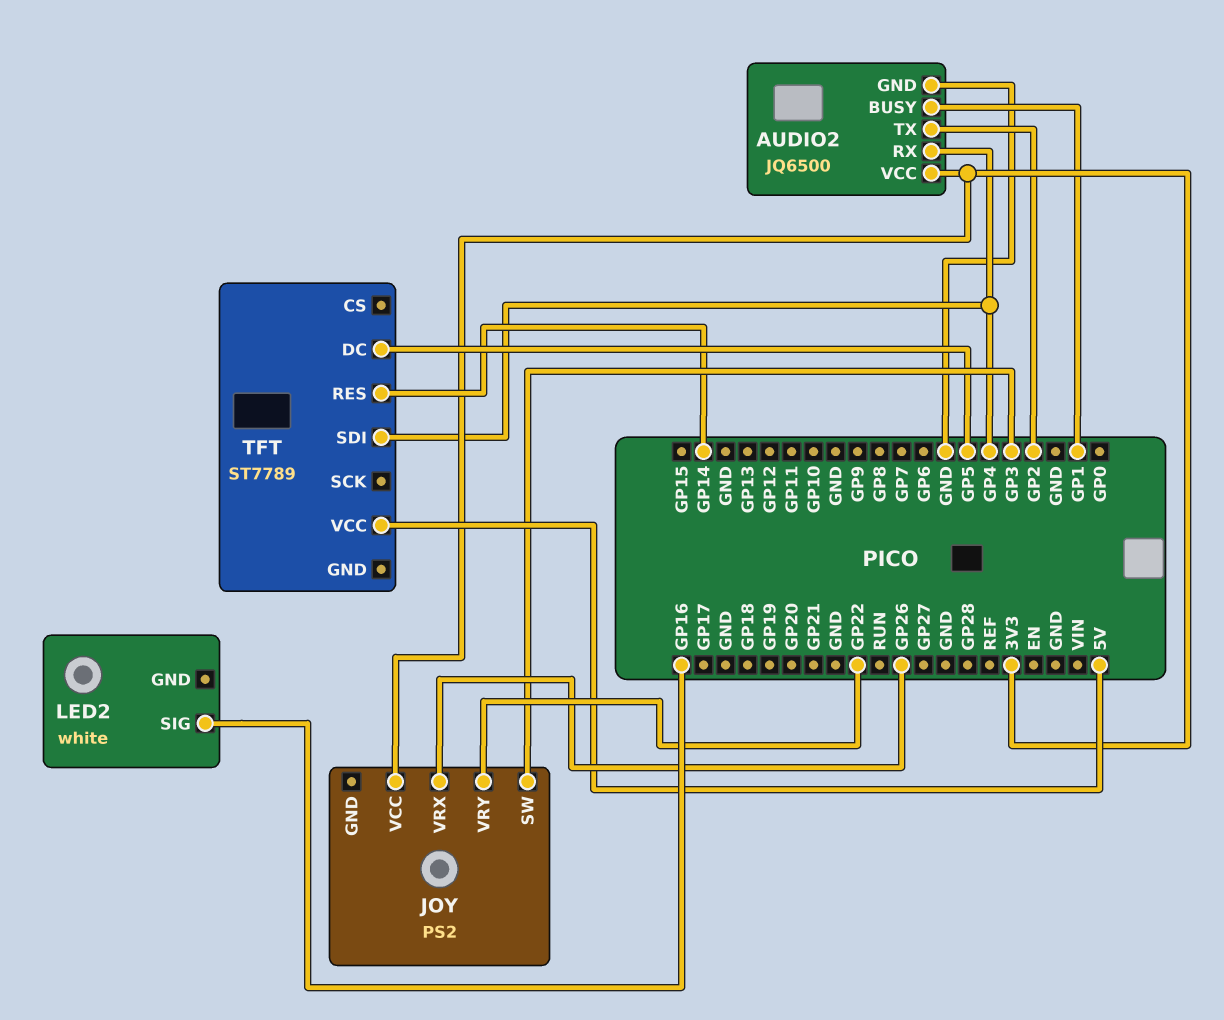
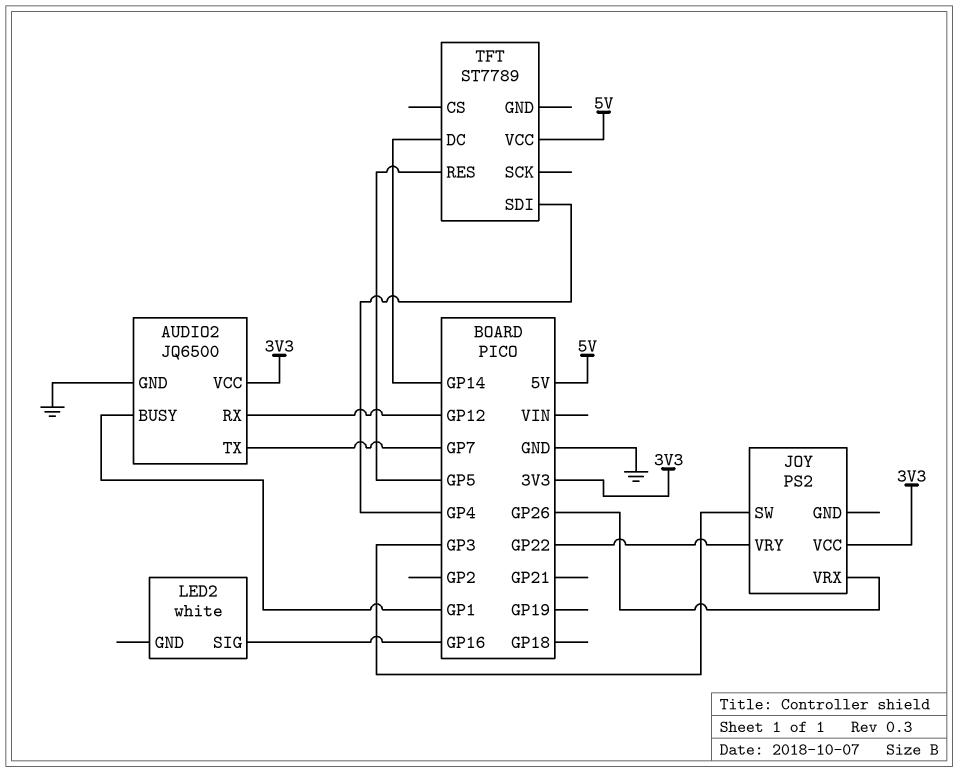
AUDIO2 pin RX: GP4 -> GP12
AUDIO2 pin TX: GP2 -> GP7
TFT pin DC: GP5 -> GP14
TFT pin RES: GP14 -> GP5

